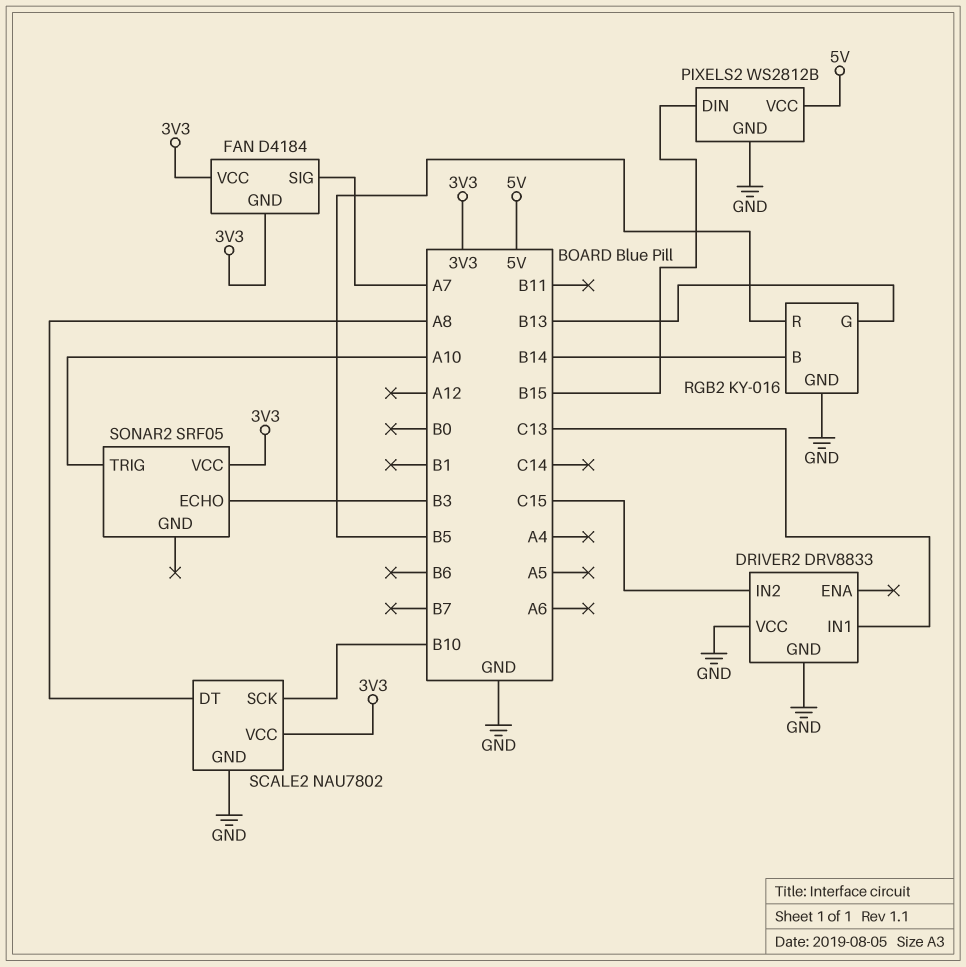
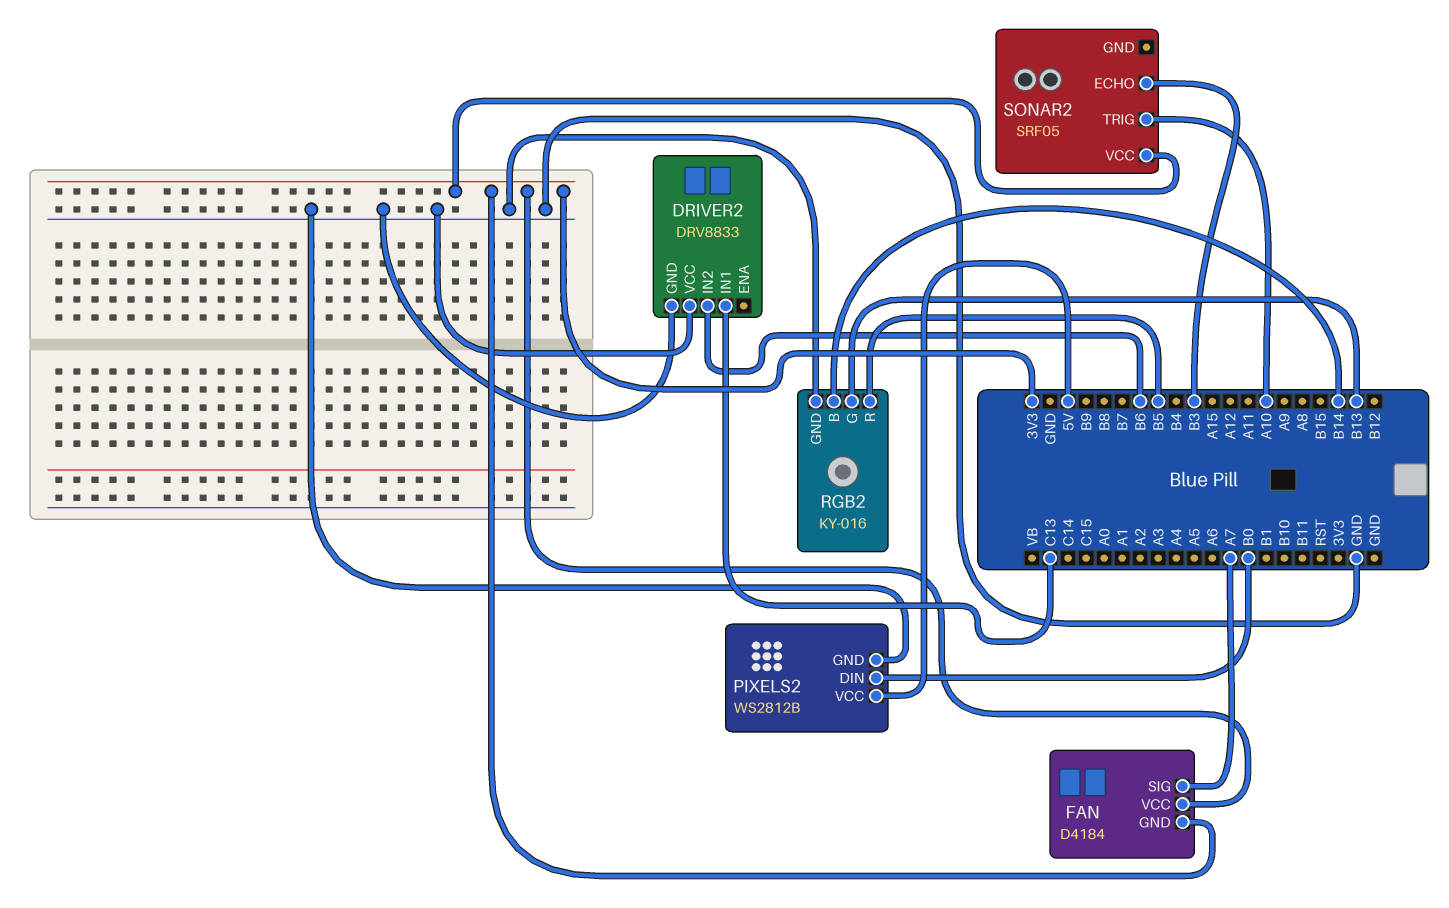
DRIVER2 pin IN2: C15 -> B6
PIXELS2 pin DIN: B15 -> B0
SCALE2: NAU7802 -> none
SCALE2 pin DT: A8 -> none
SCALE2 pin GND: GND -> none
SCALE2 pin SCK: B10 -> none
SCALE2 pin VCC: 3V3 -> none

